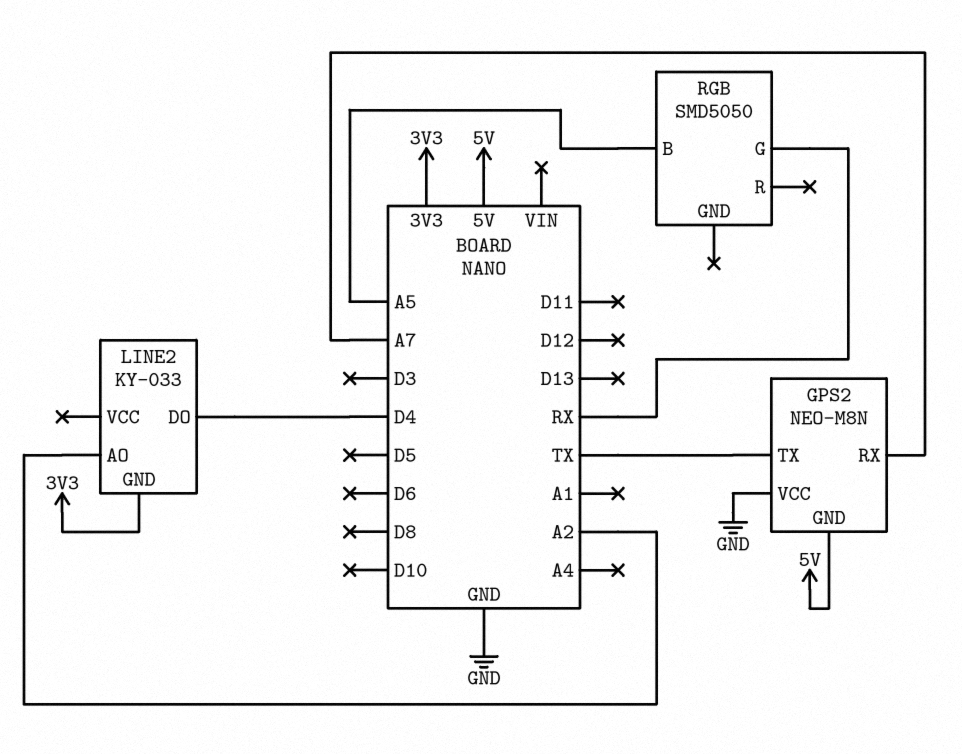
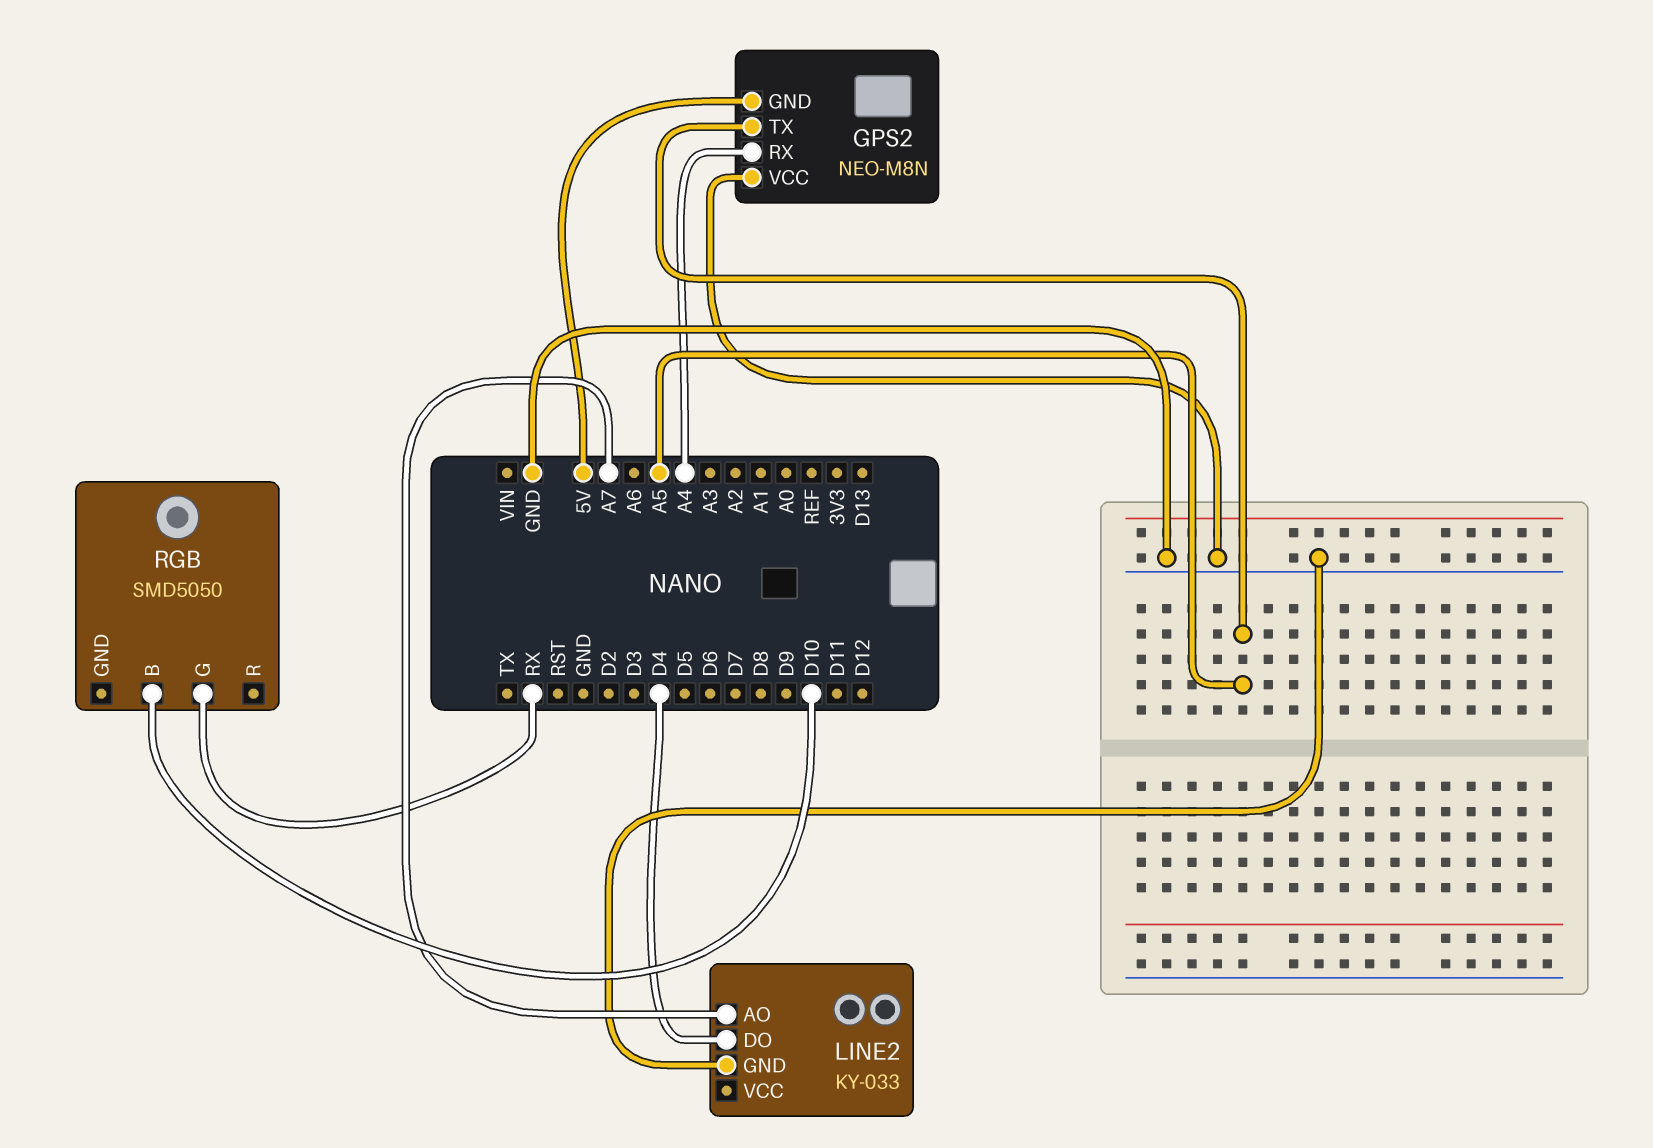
GPS2 pin RX: A7 -> A4
GPS2 pin TX: TX -> A5
LINE2 pin AO: A2 -> A7
LINE2 pin GND: 3V3 -> GND
RGB pin B: A5 -> D10

